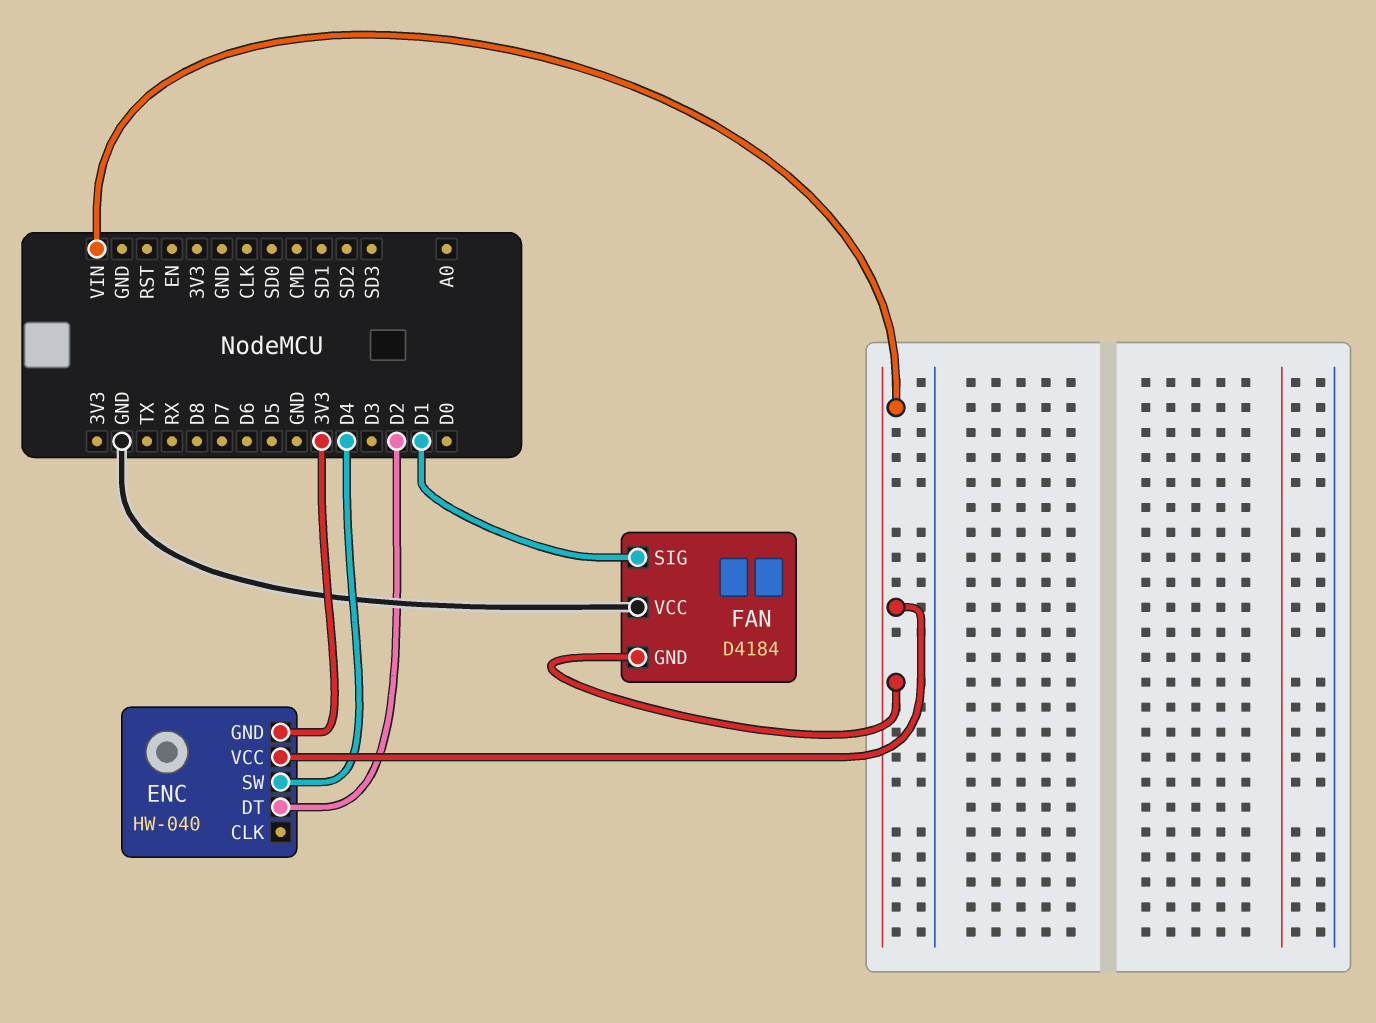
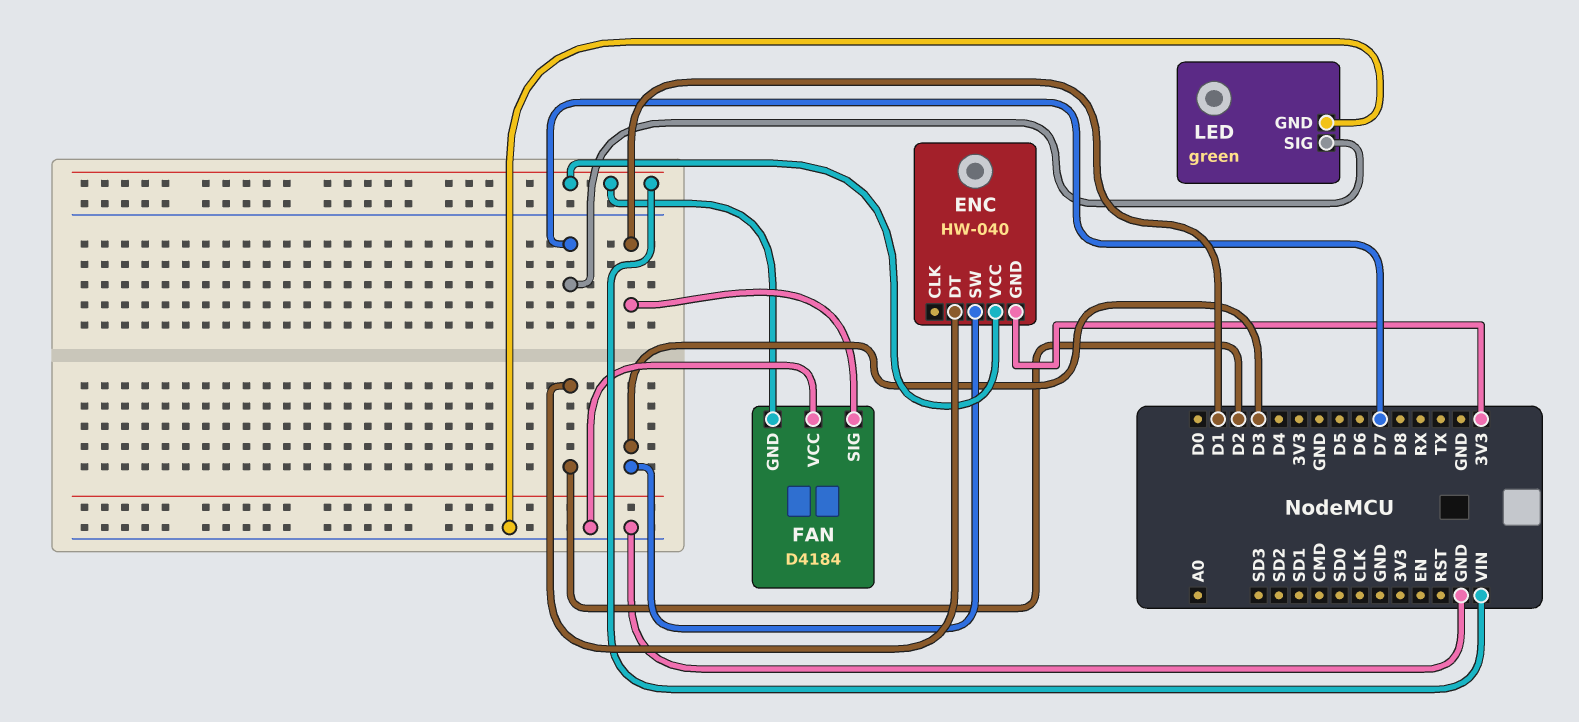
ENC pin SW: D4 -> D3
LED: none -> green
LED pin GND: none -> GND
LED pin SIG: none -> D7

